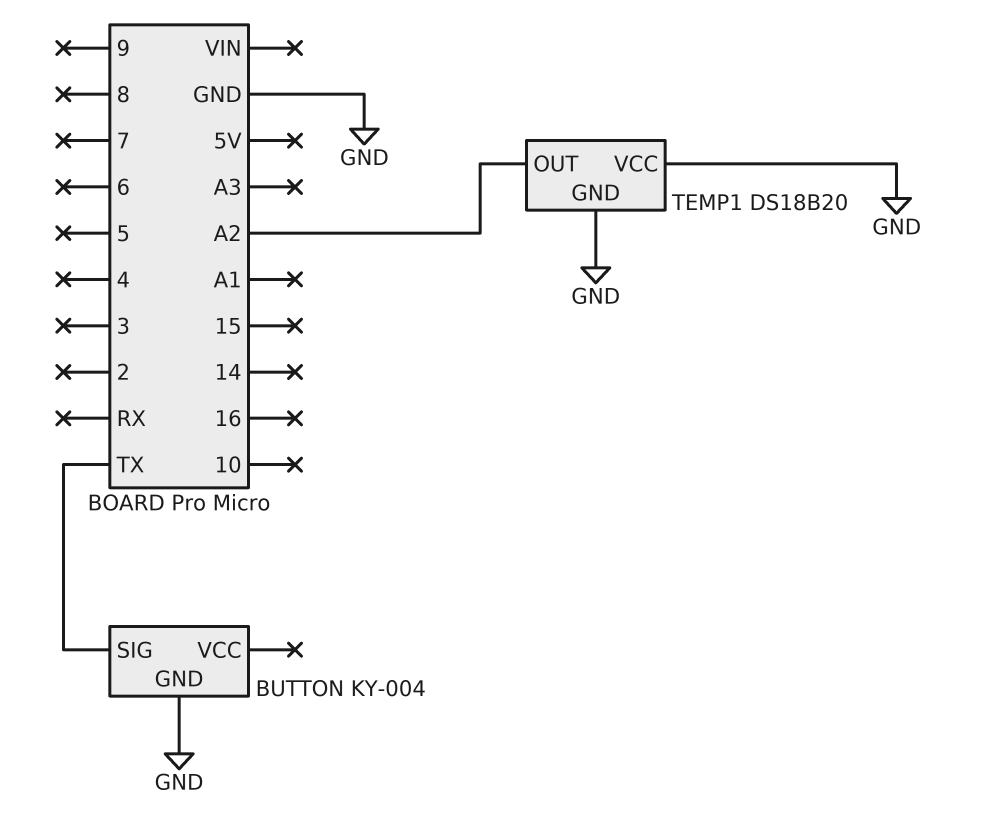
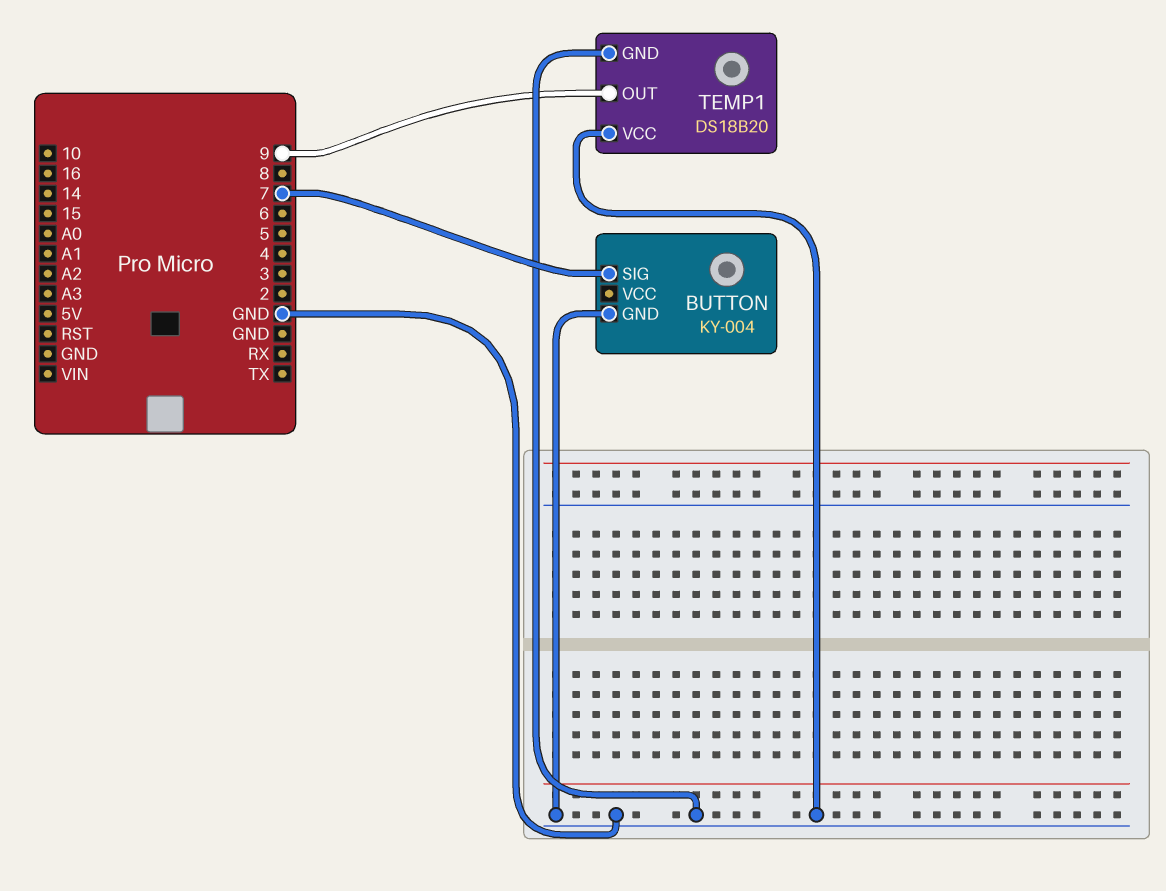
BUTTON pin SIG: TX -> 7
TEMP1 pin OUT: A2 -> 9

